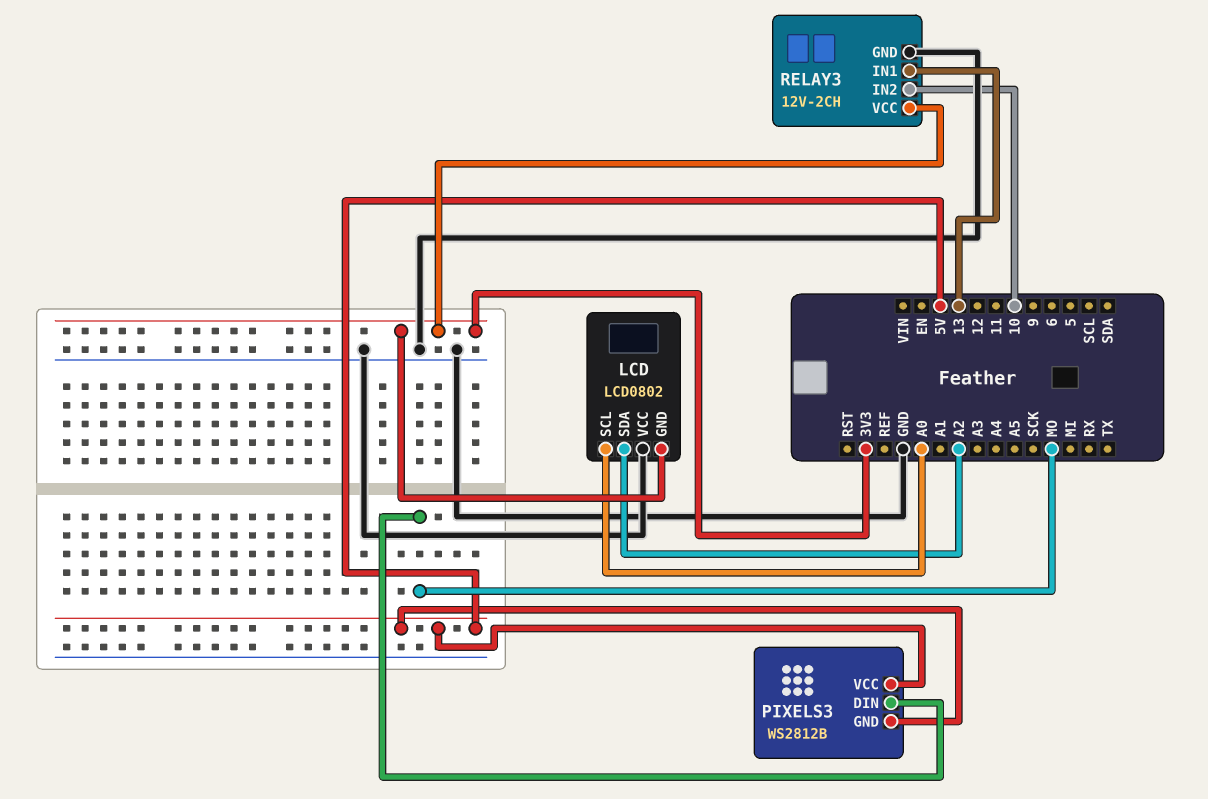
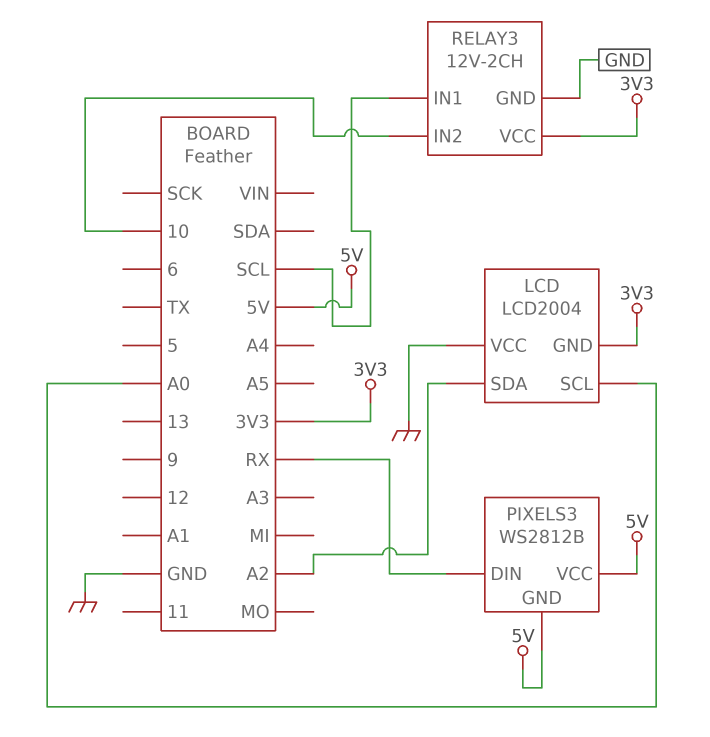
LCD: LCD0802 -> LCD2004
PIXELS3 pin DIN: MO -> RX
RELAY3 pin IN1: 13 -> SCL

